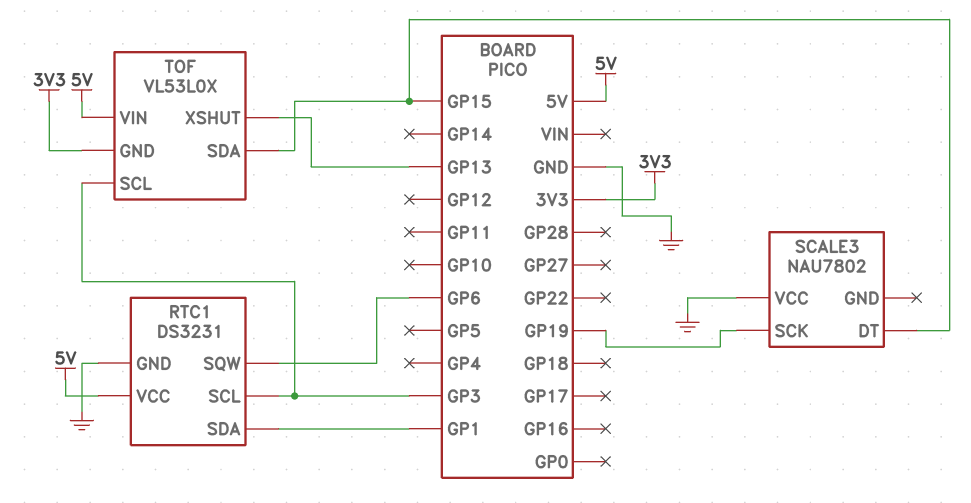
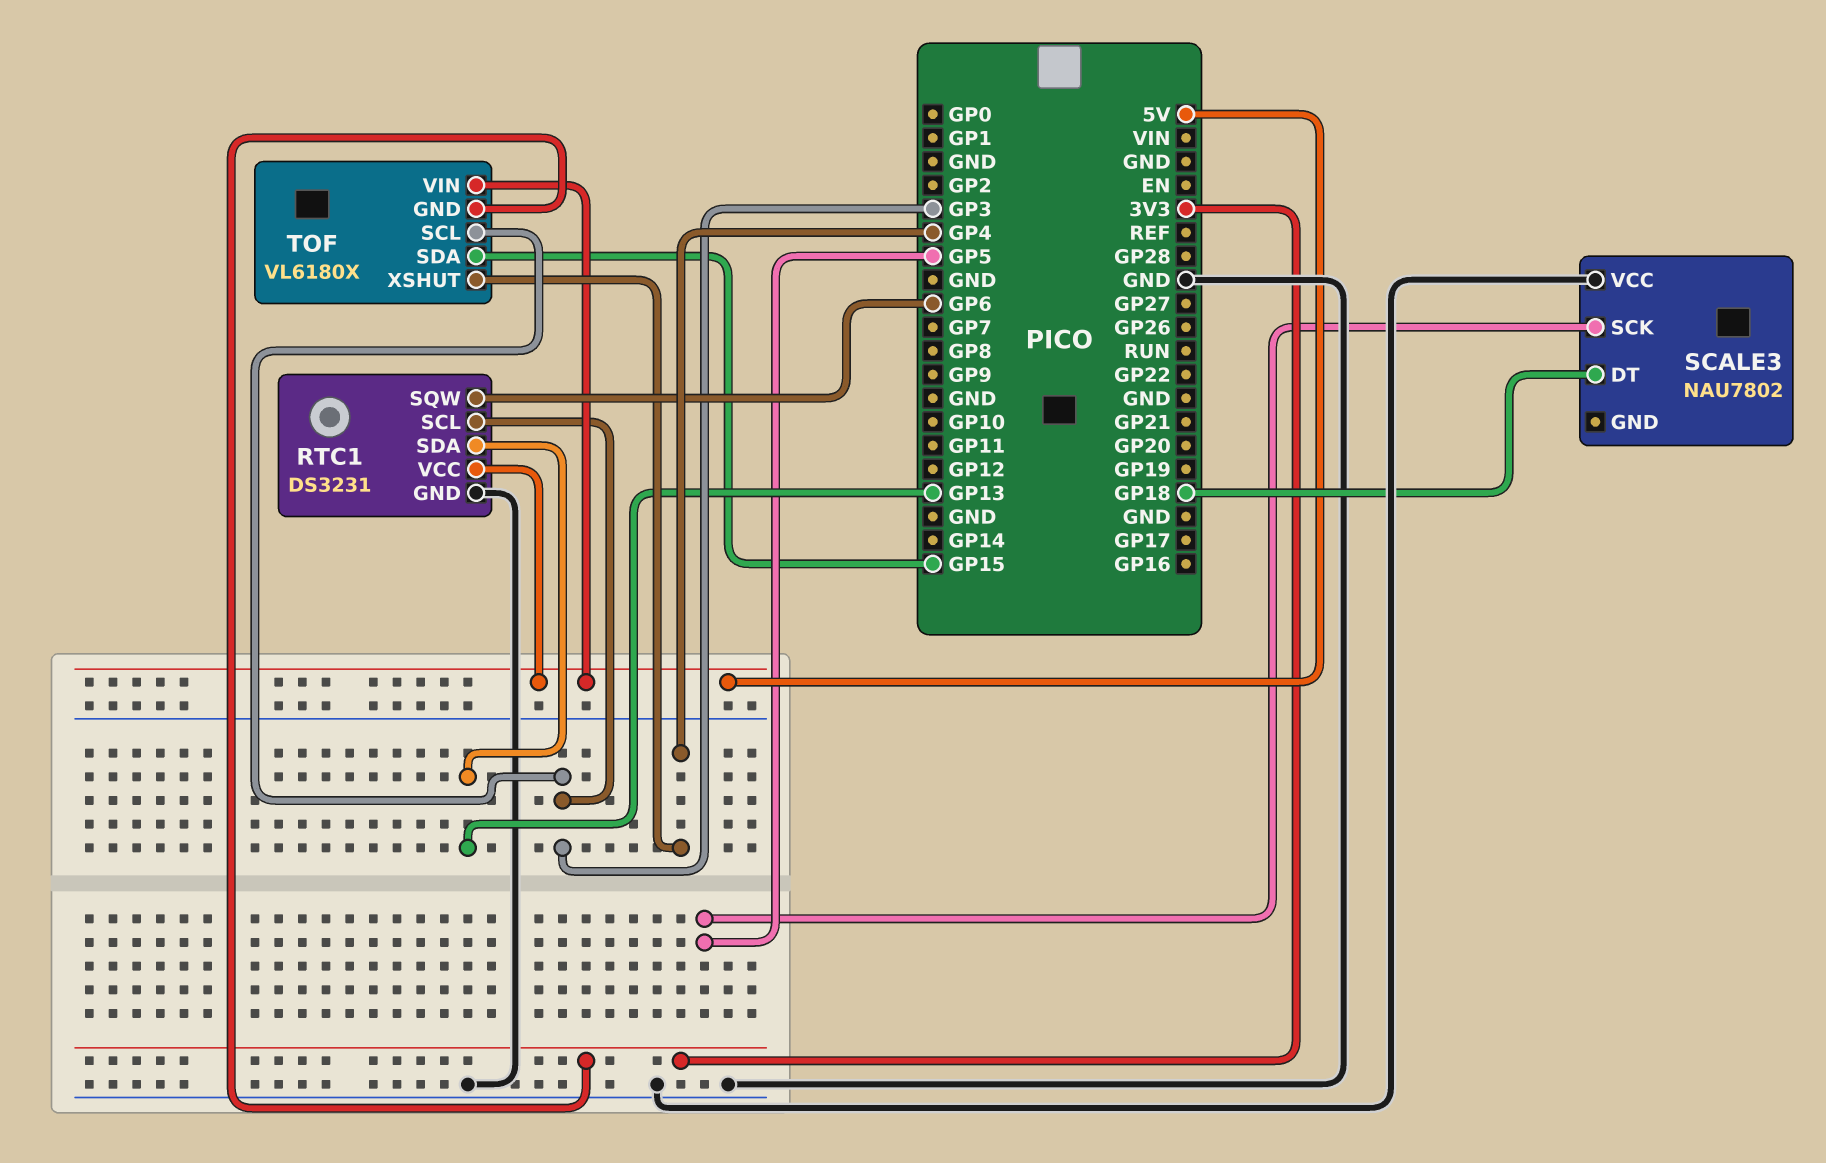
RTC1 pin SDA: GP1 -> GP13
SCALE3 pin DT: GP15 -> GP18
SCALE3 pin SCK: GP19 -> GP5
TOF: VL53L0X -> VL6180X
TOF pin XSHUT: GP13 -> GP4

